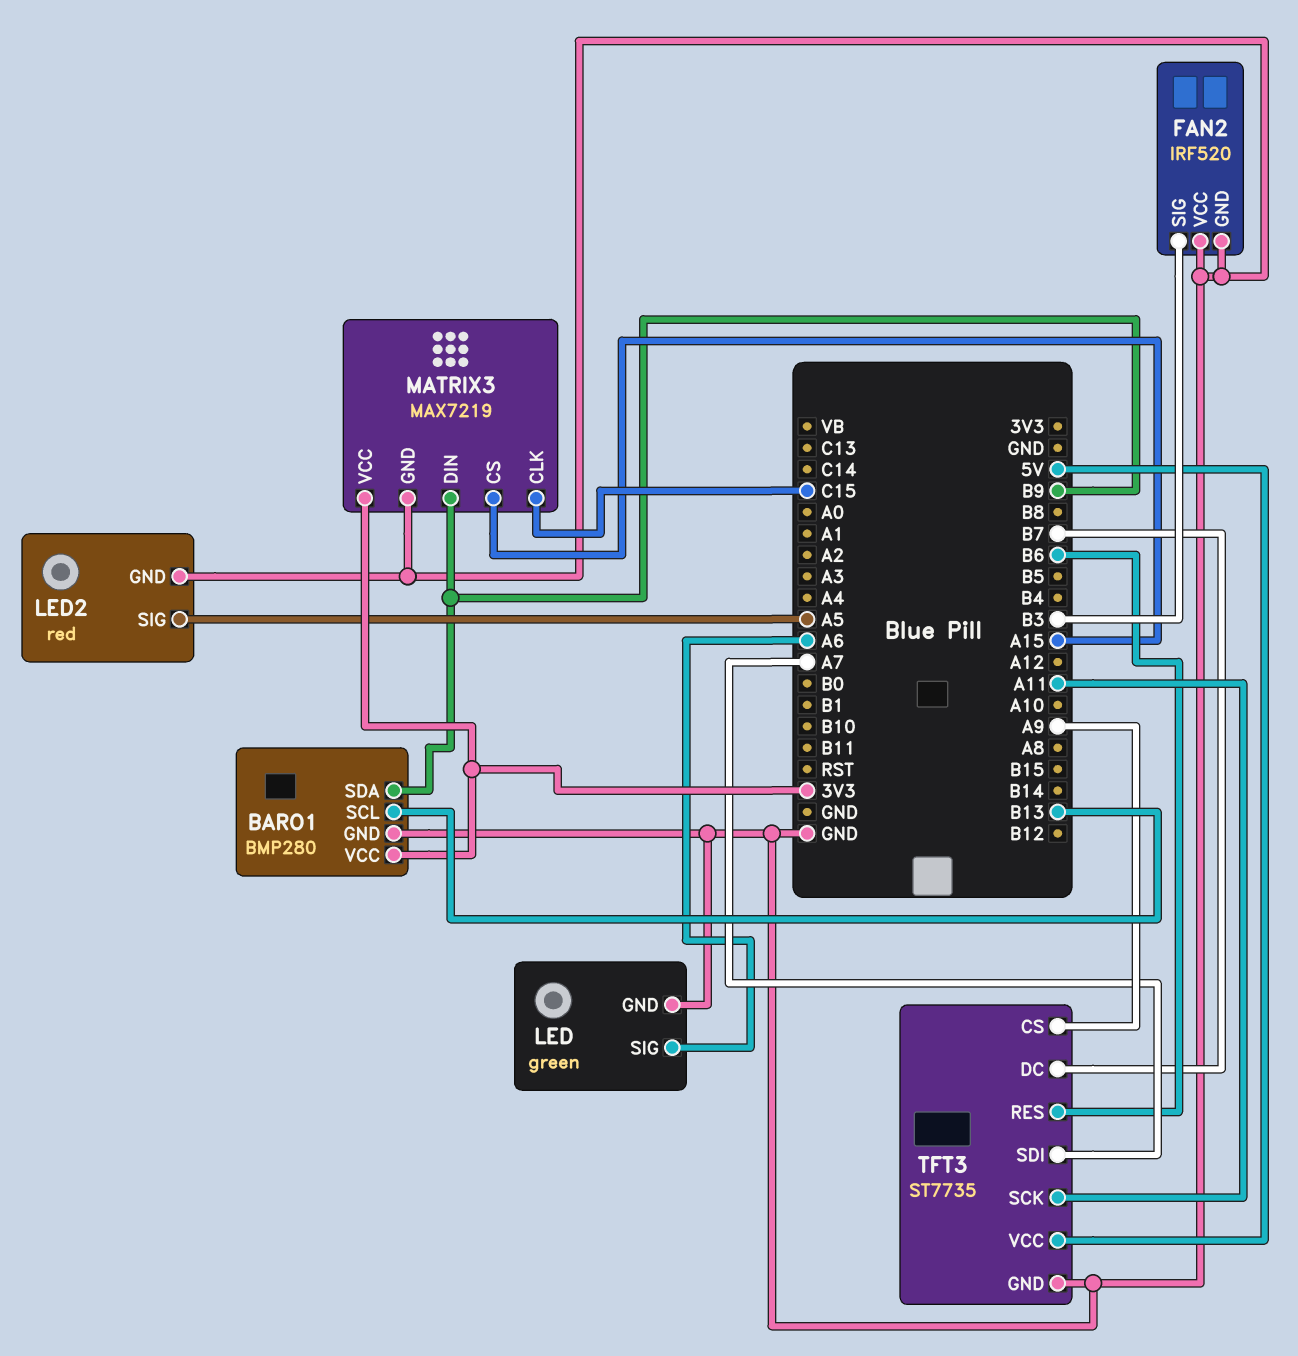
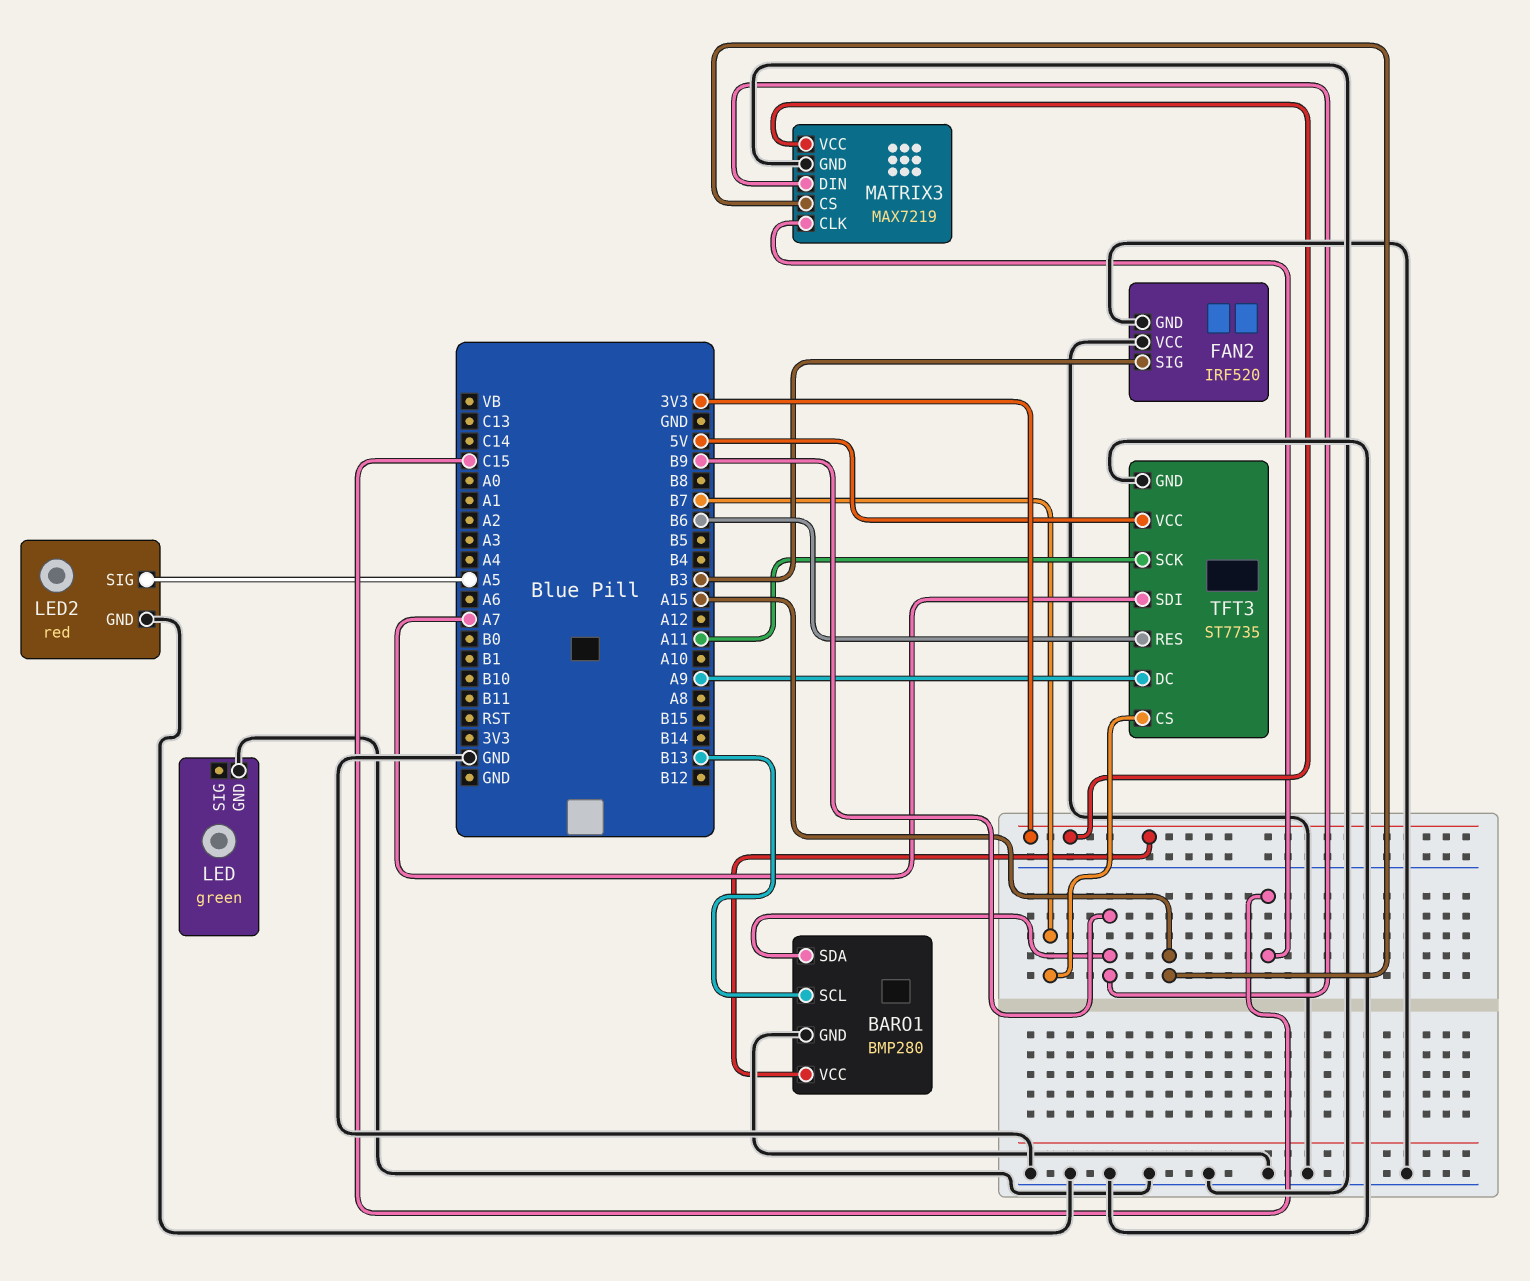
LED pin SIG: A6 -> none
TFT3 pin CS: A9 -> B7
TFT3 pin DC: B7 -> A9

